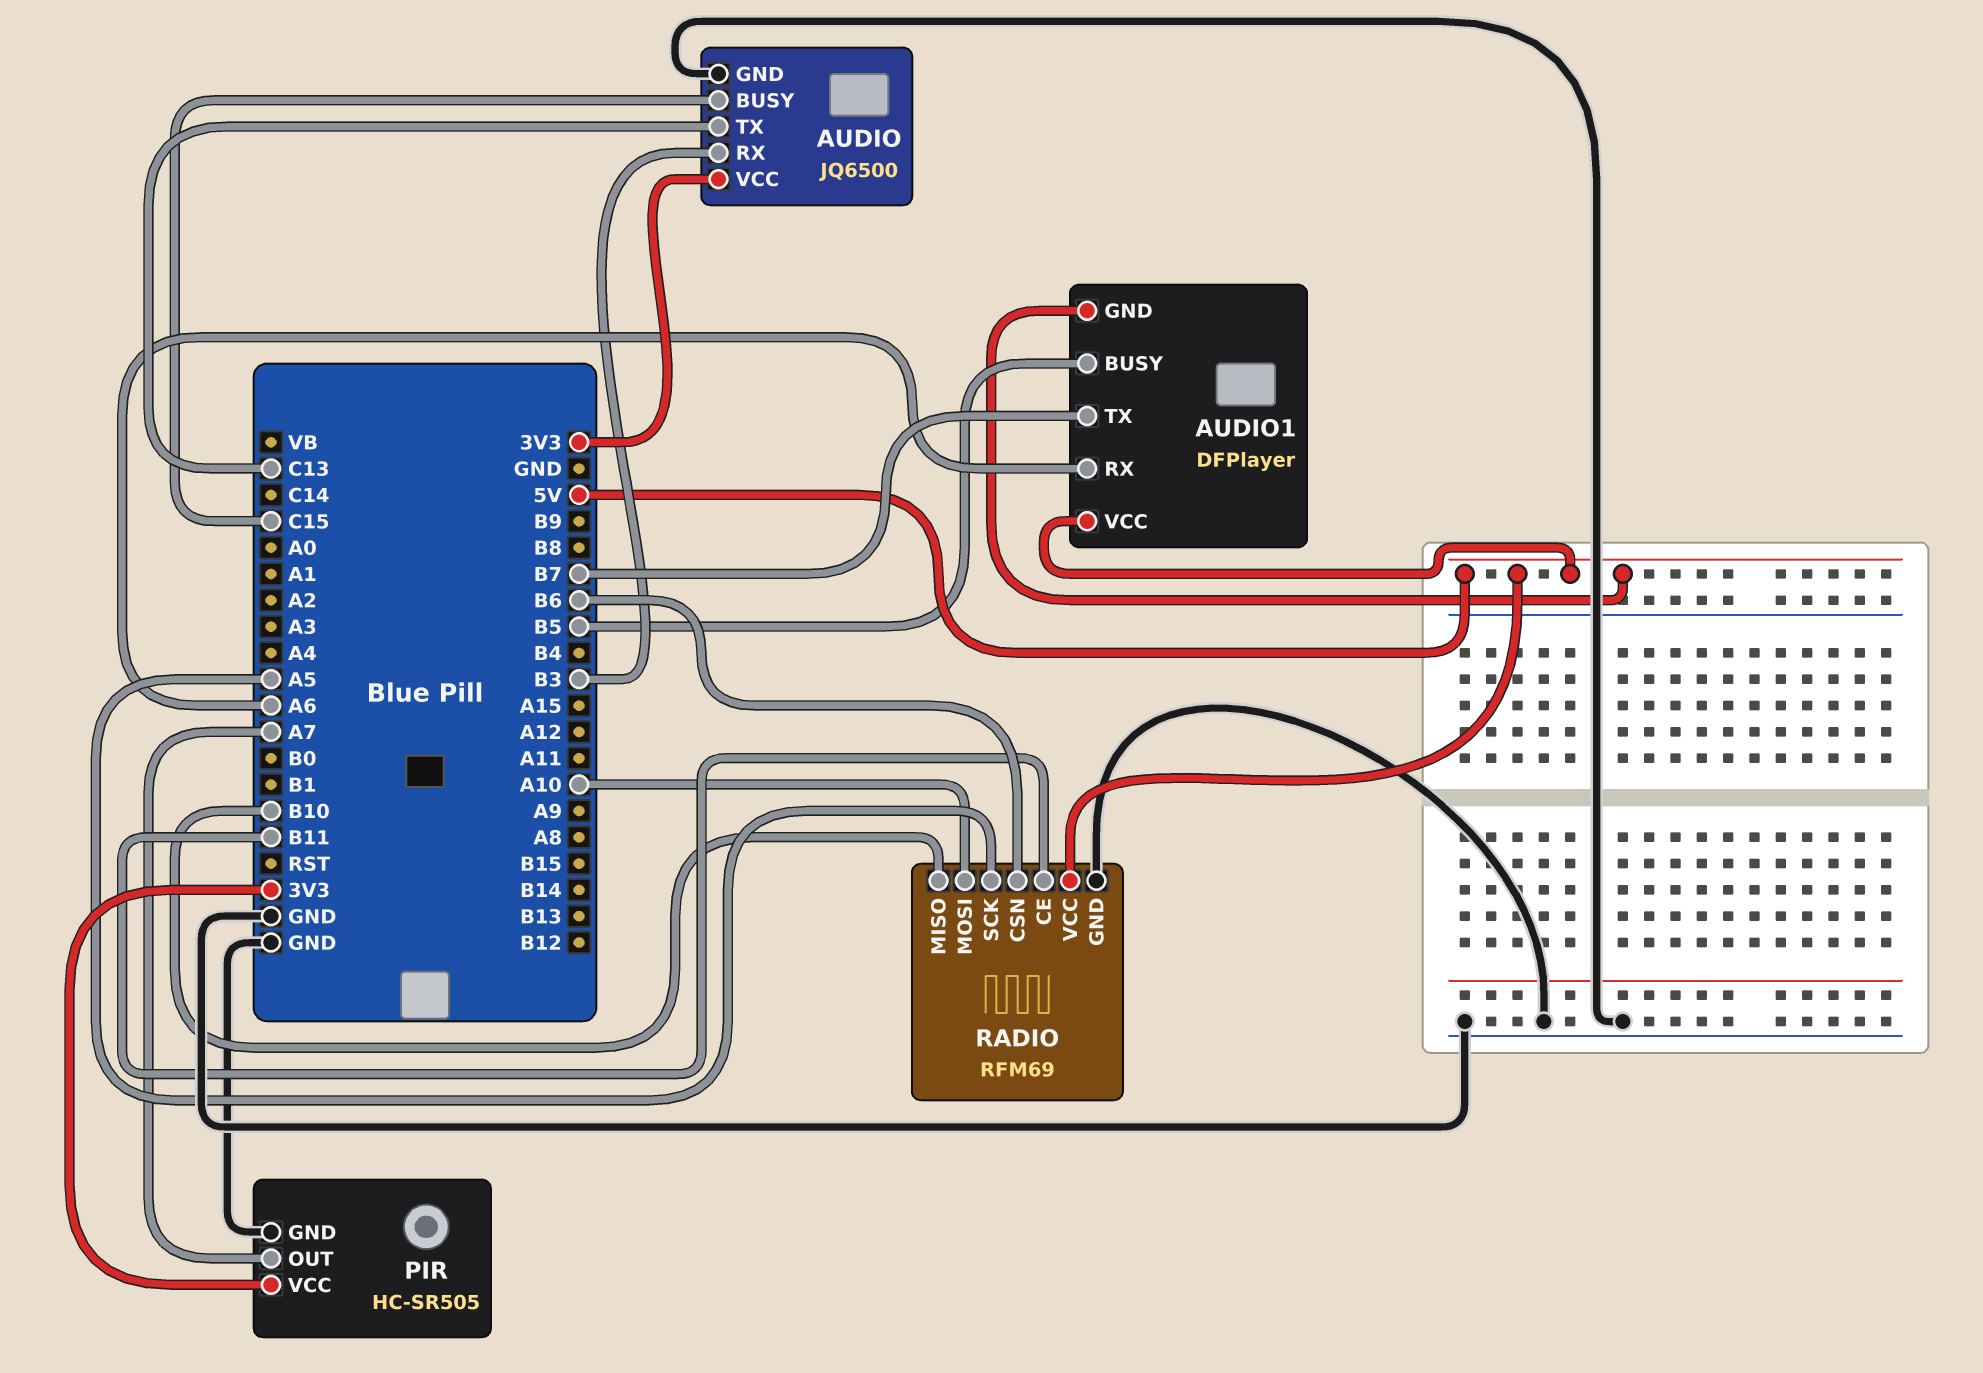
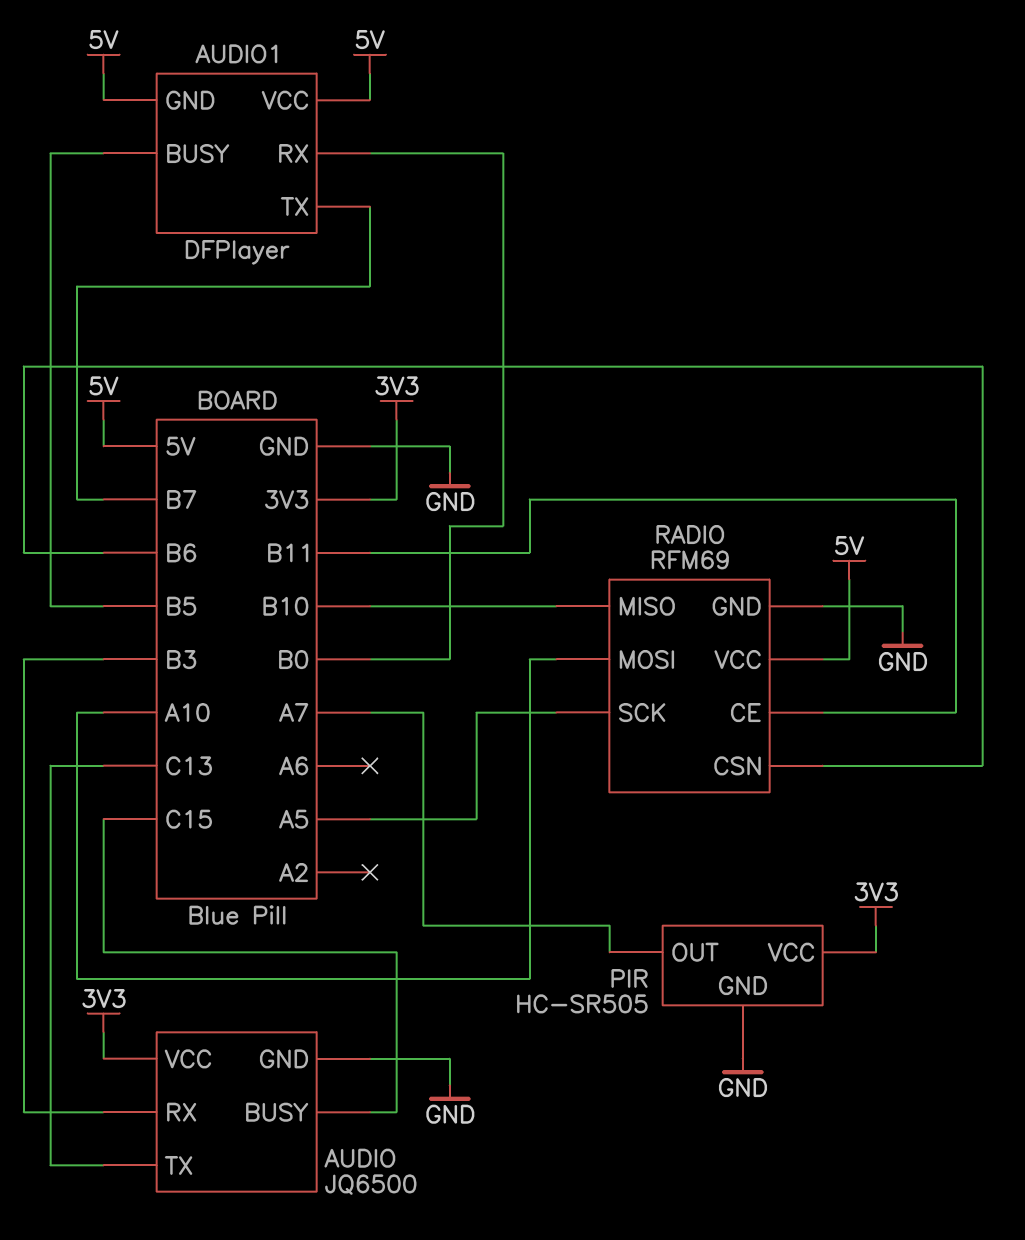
AUDIO1 pin RX: A6 -> B0

